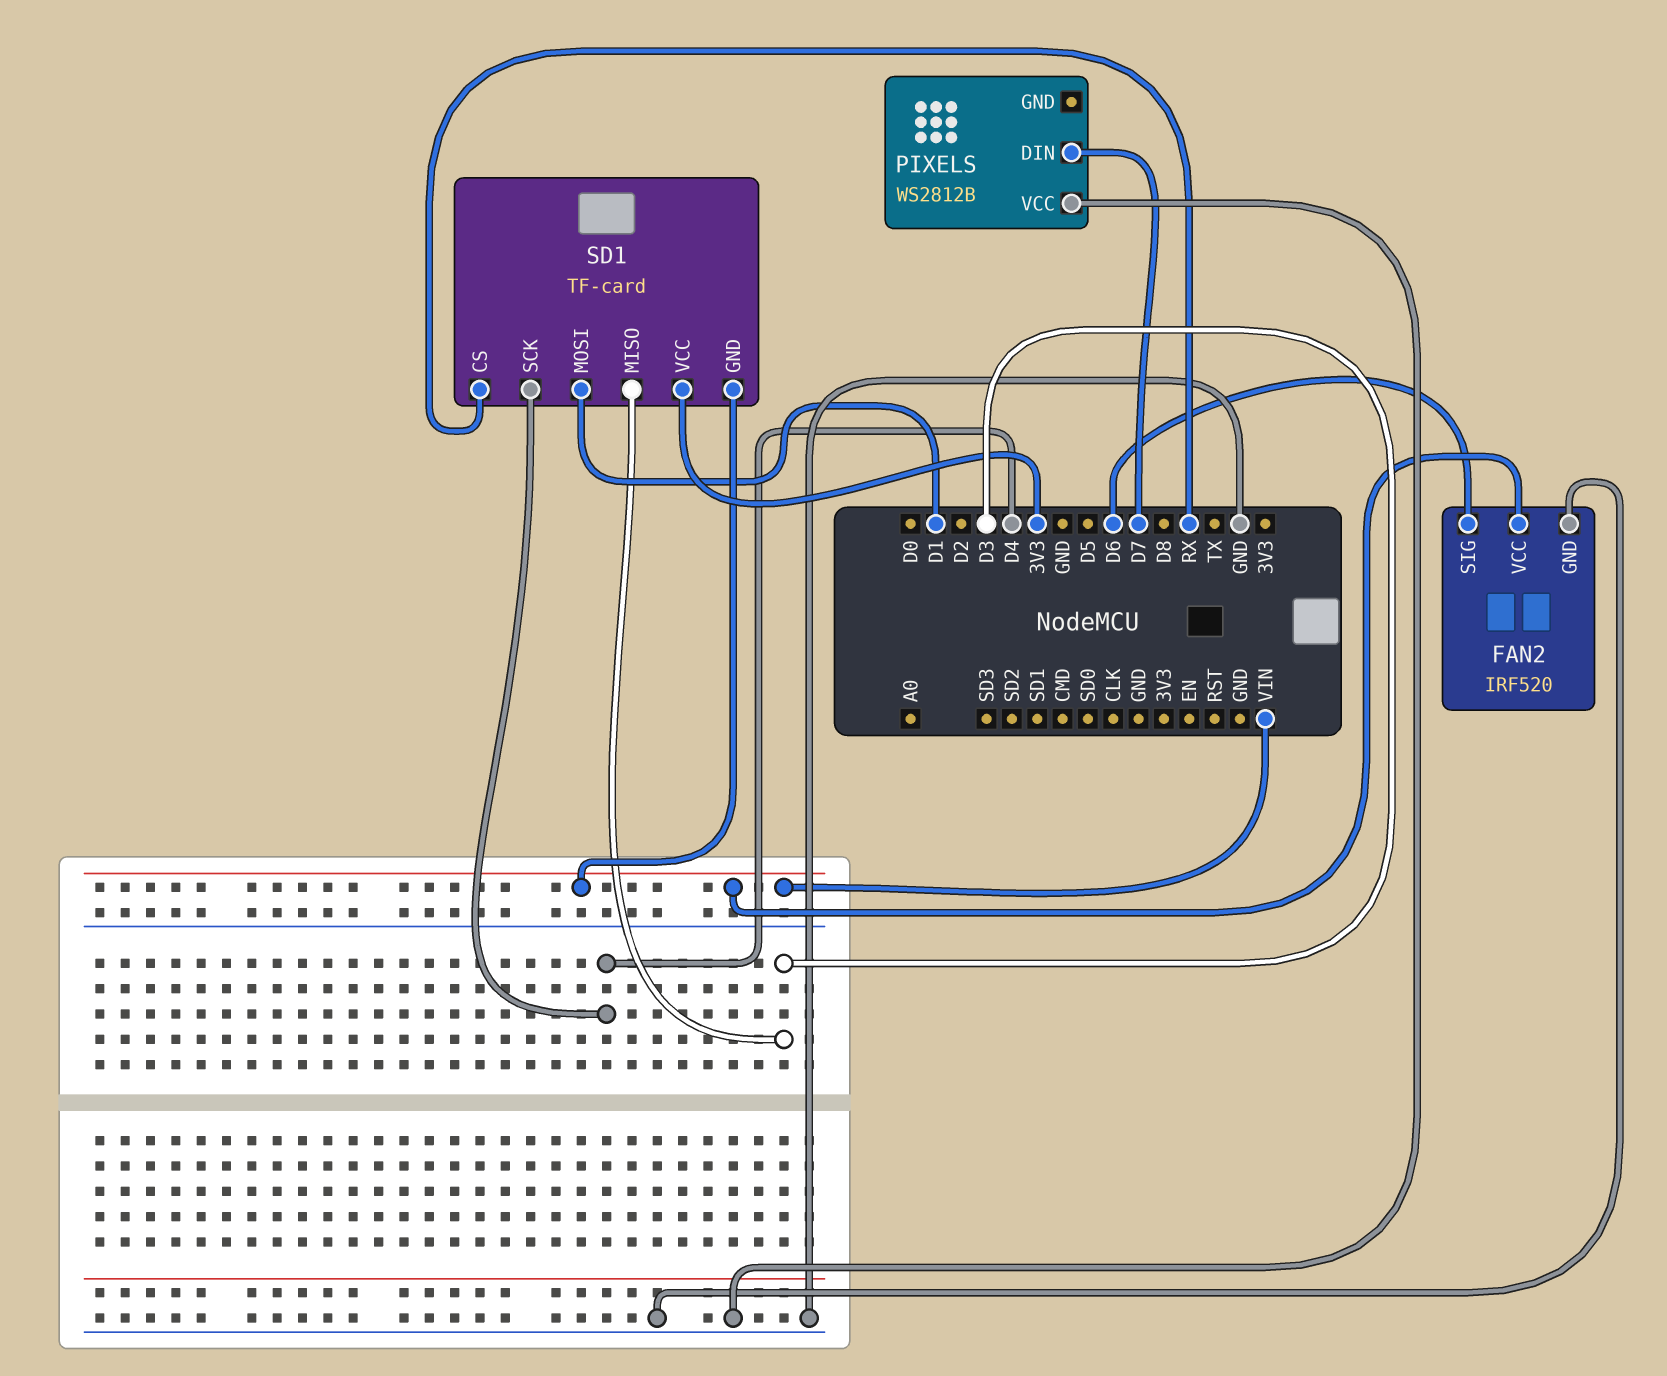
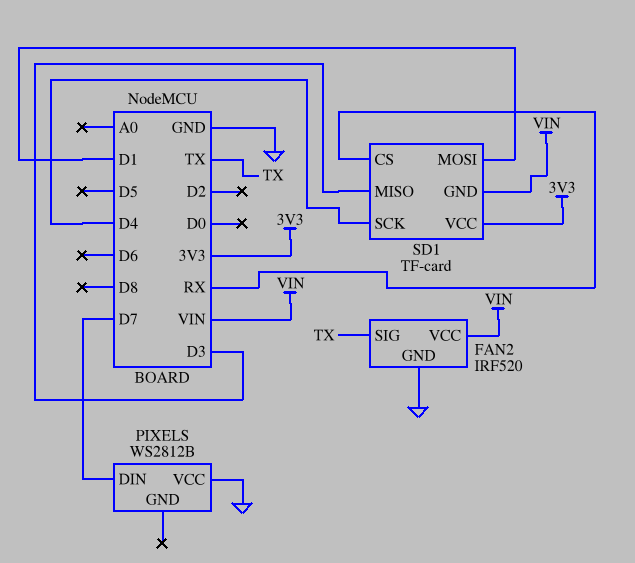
FAN2 pin SIG: D6 -> TX

